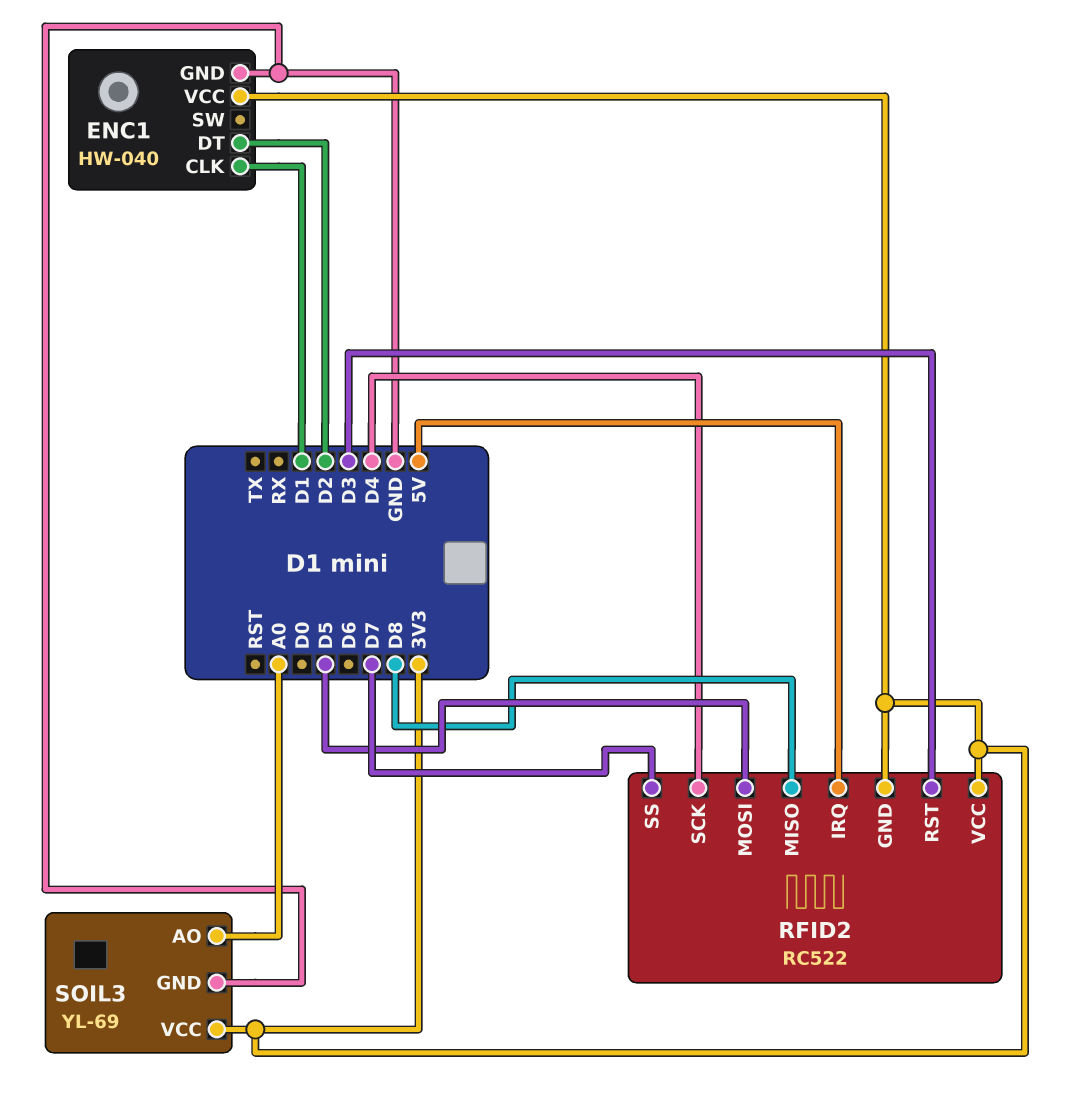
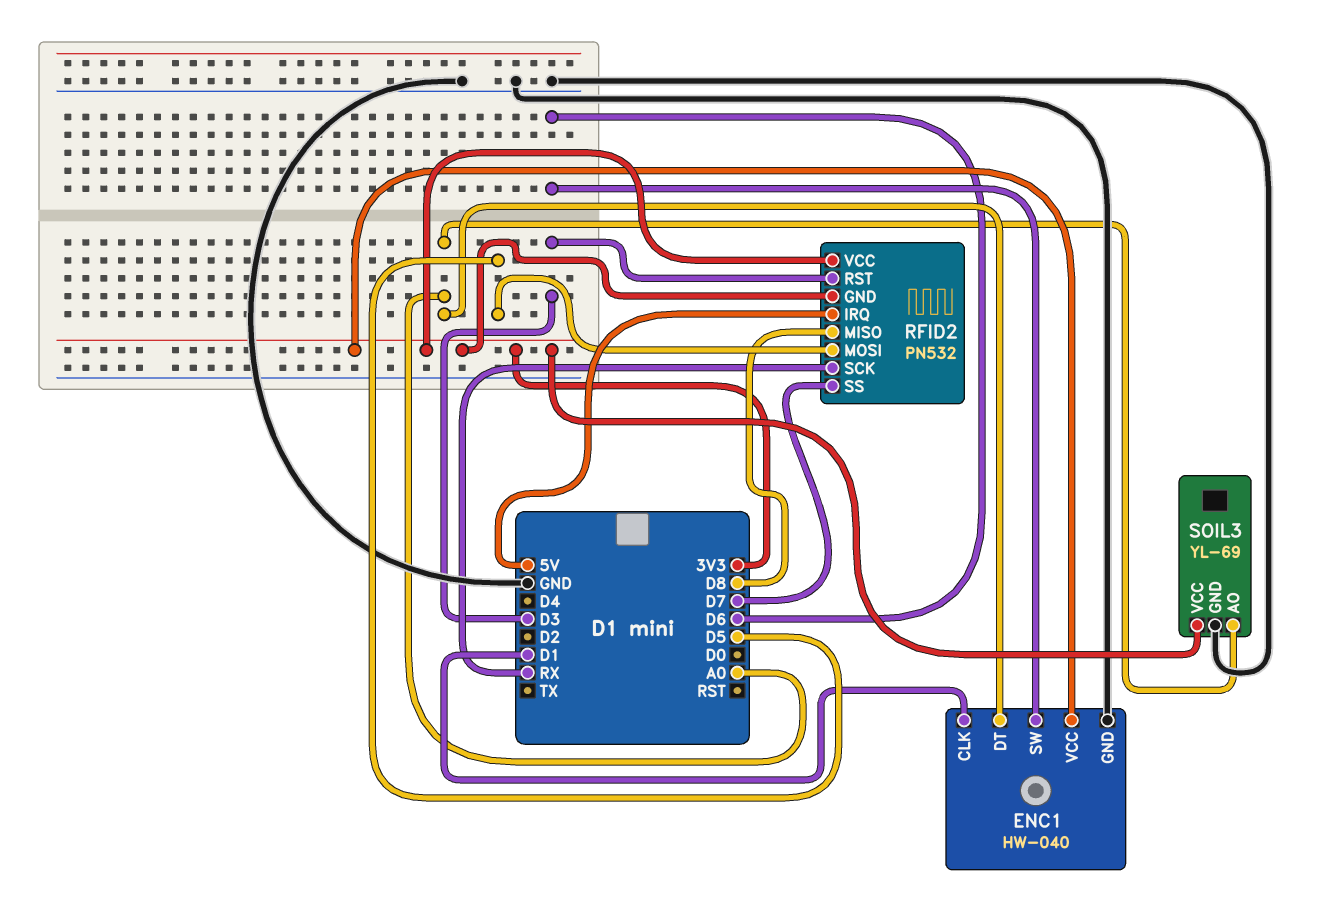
ENC1 pin DT: D2 -> A0
ENC1 pin SW: none -> D6
RFID2: RC522 -> PN532
RFID2 pin SCK: D4 -> RX

